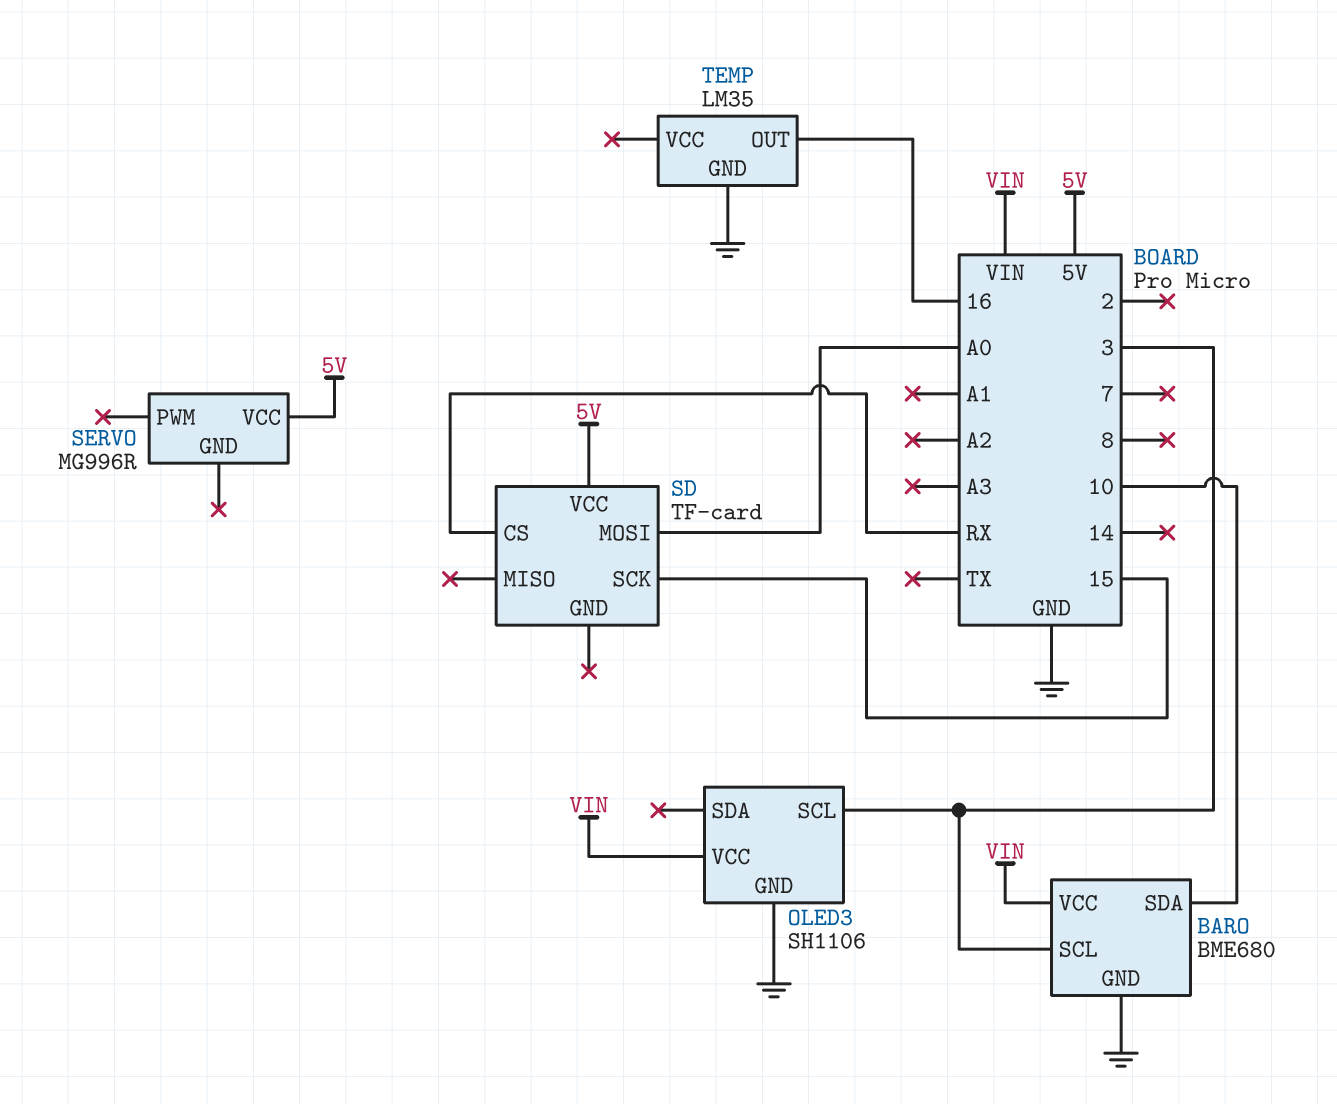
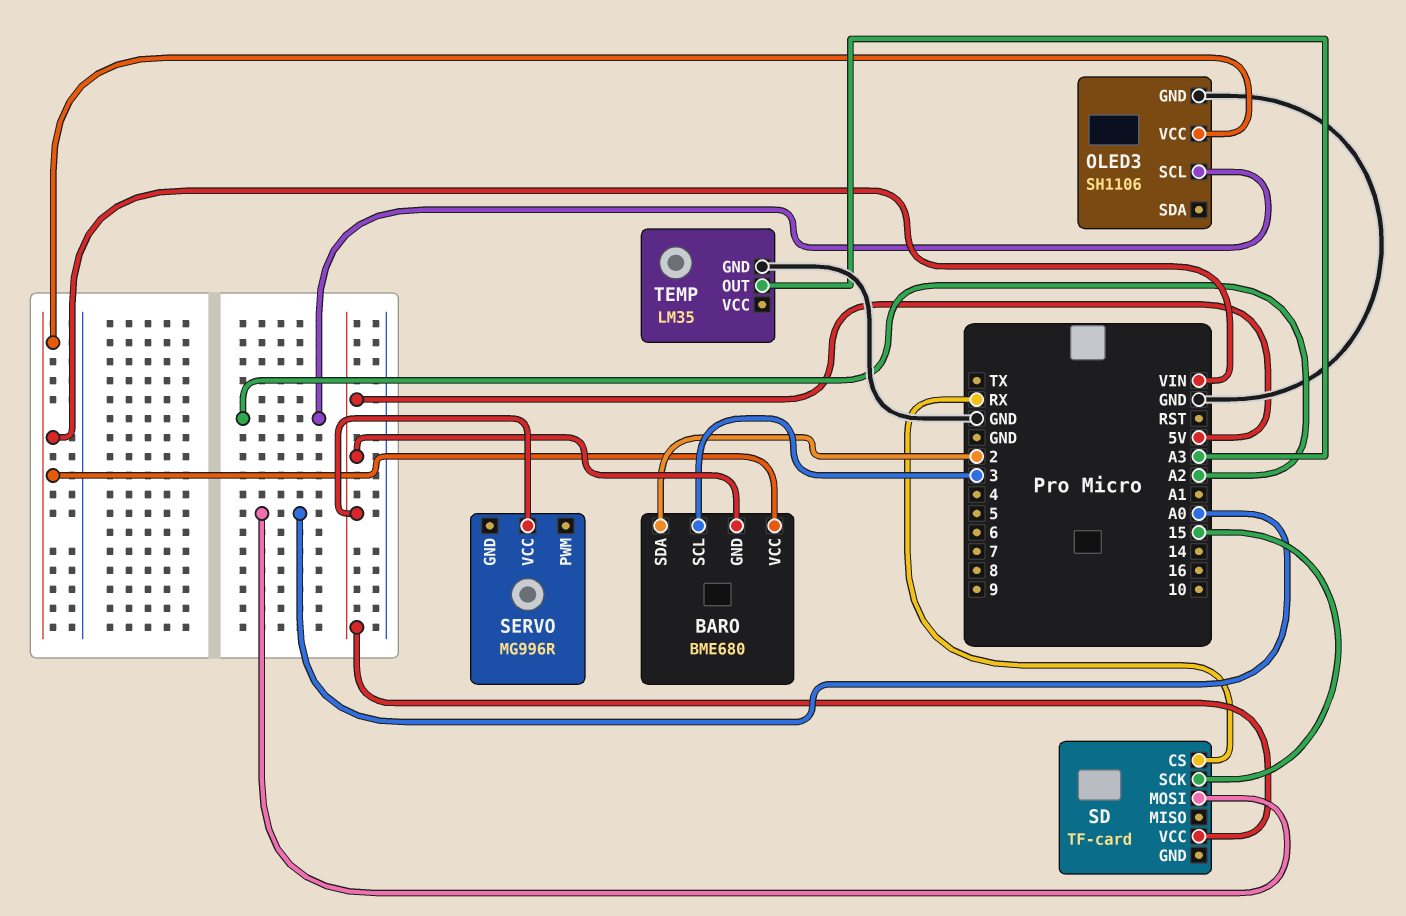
BARO pin GND: GND -> 5V
BARO pin SDA: 10 -> 2
OLED3 pin SCL: 3 -> A2
TEMP pin OUT: 16 -> A3

